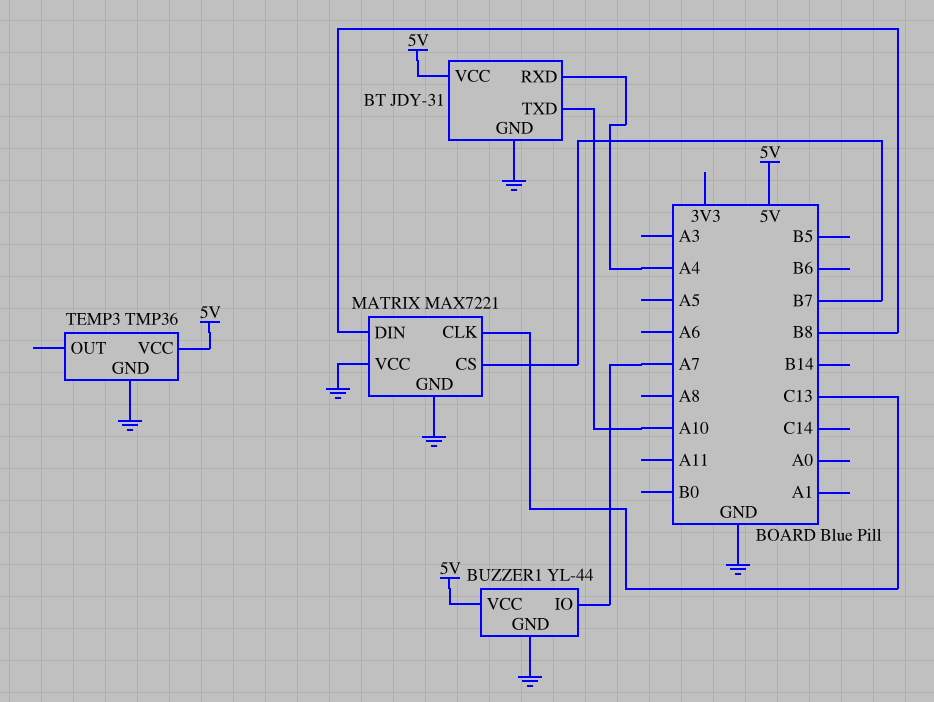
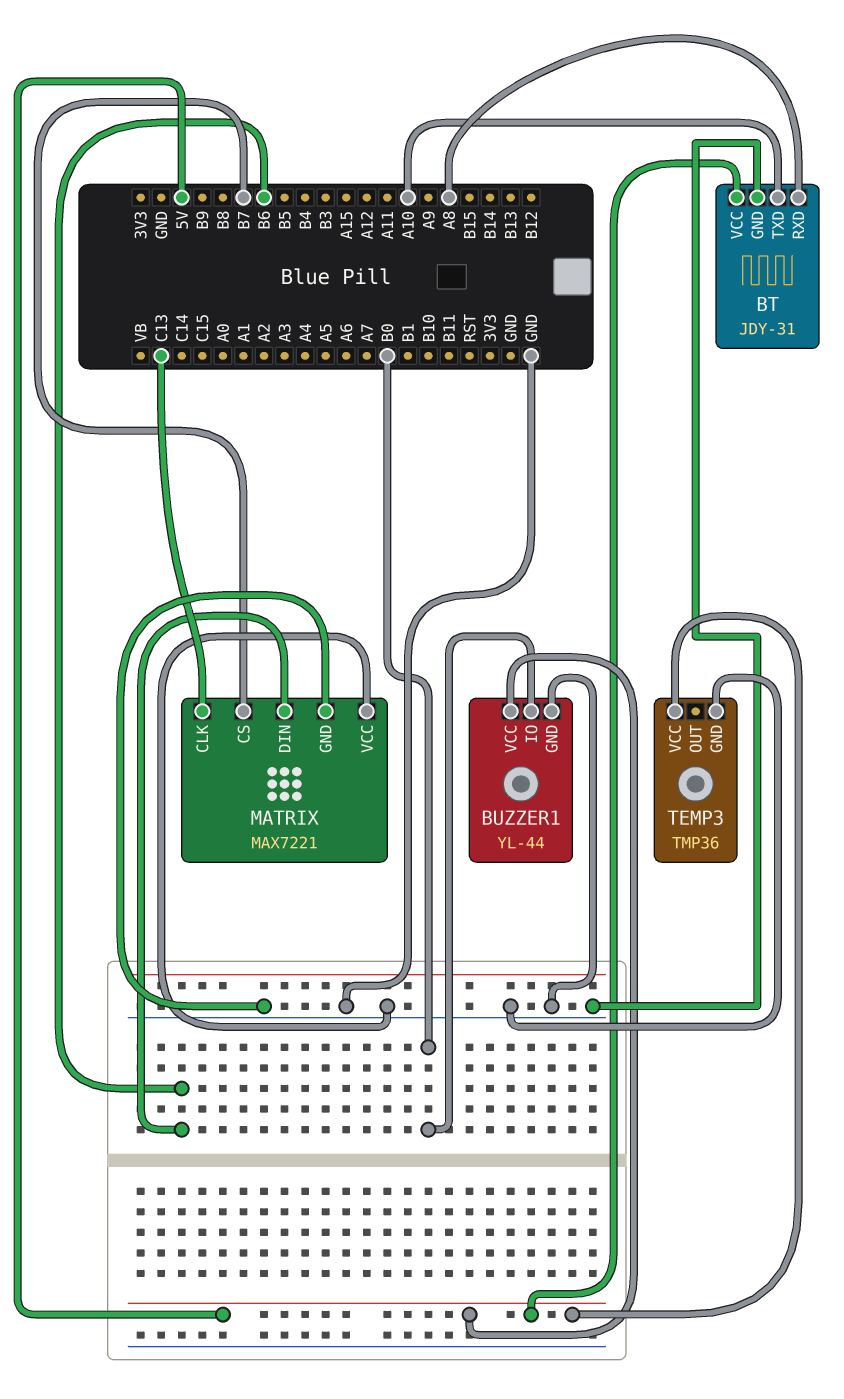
BT pin RXD: A4 -> A8
BUZZER1 pin IO: A7 -> B0
MATRIX pin DIN: B8 -> B6

